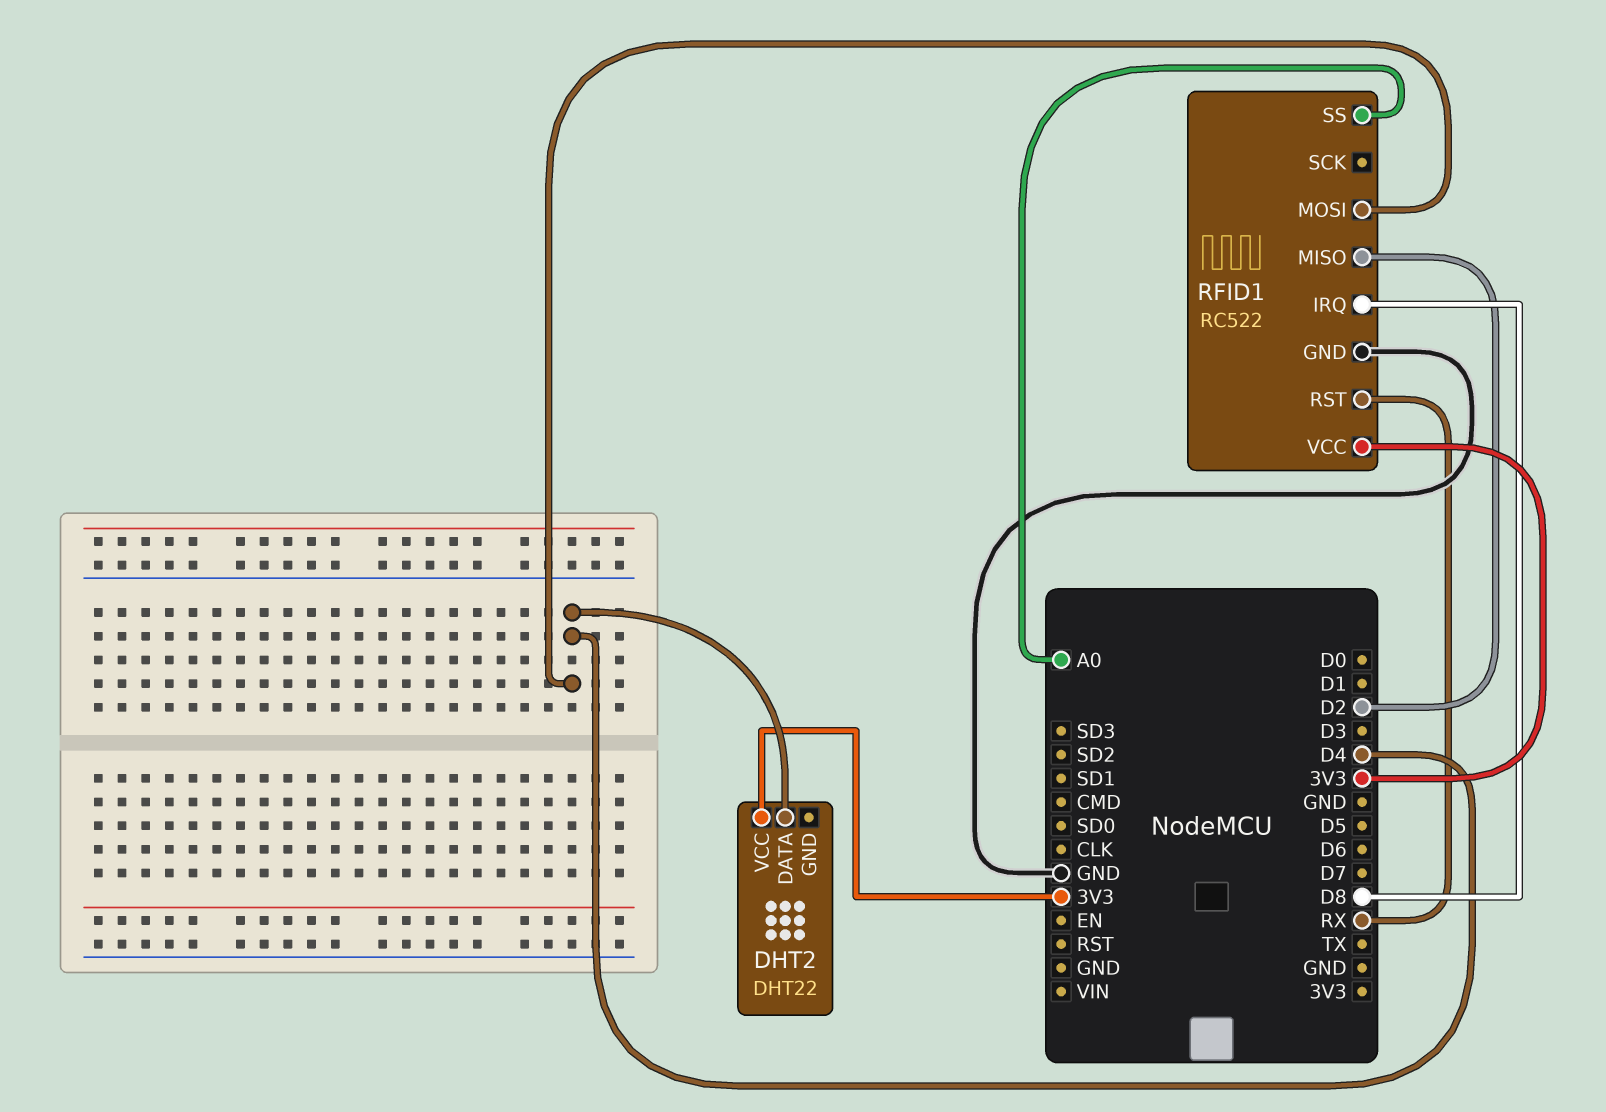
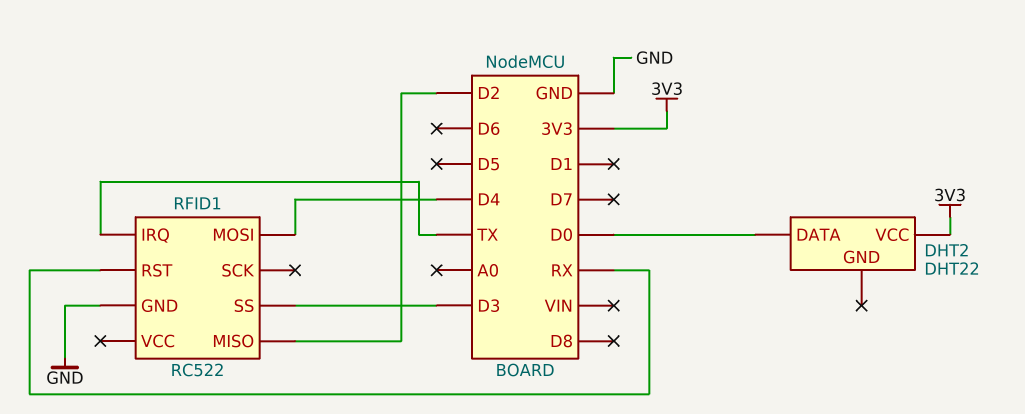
DHT2 pin DATA: D4 -> D0
RFID1 pin IRQ: D8 -> TX
RFID1 pin SS: A0 -> D3
RFID1 pin VCC: 3V3 -> none

